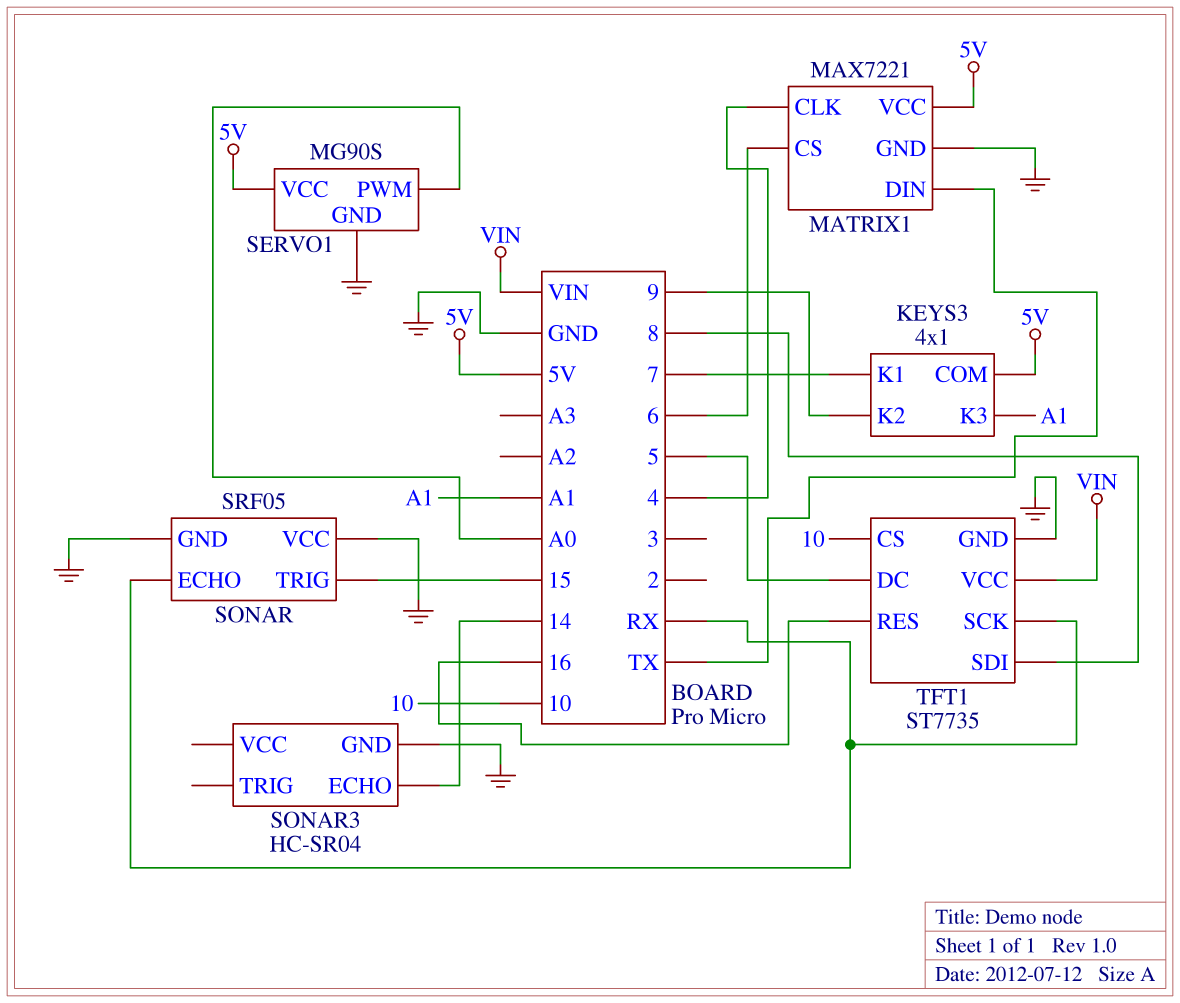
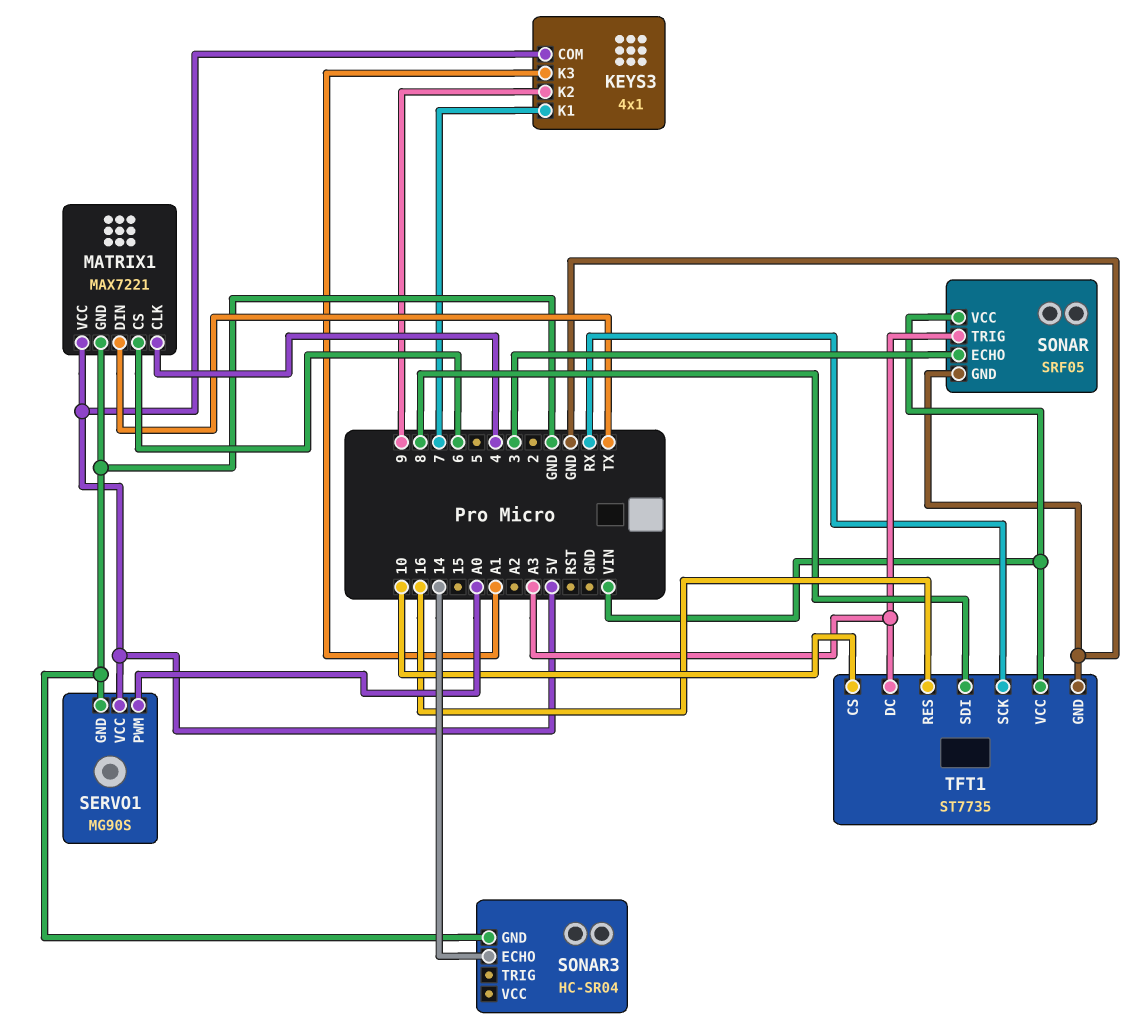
SONAR pin ECHO: RX -> 3
SONAR pin TRIG: 15 -> A3
SONAR pin VCC: GND -> VIN
TFT1 pin DC: 5 -> A3

